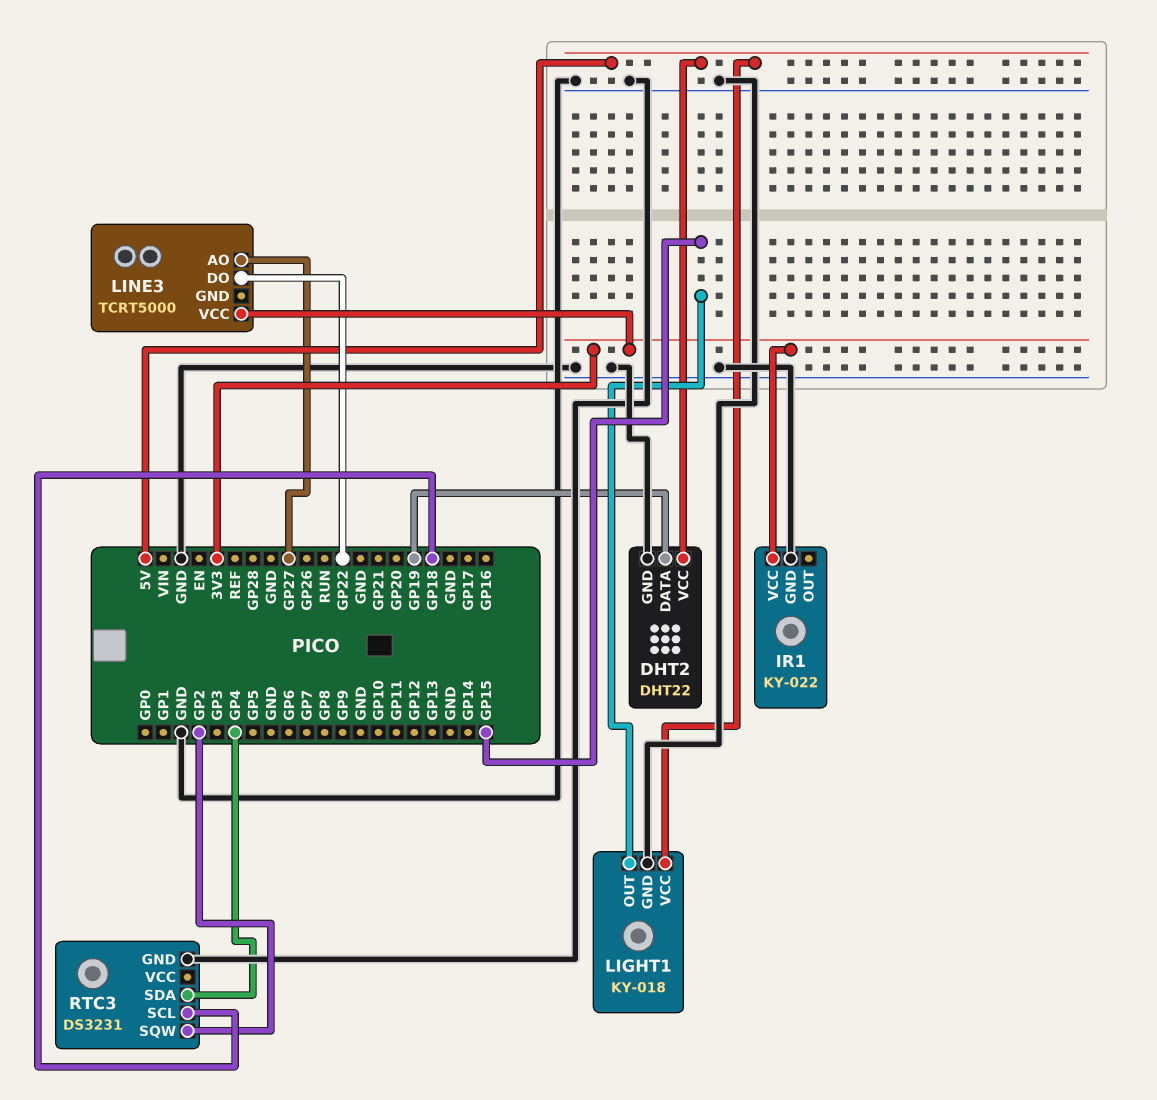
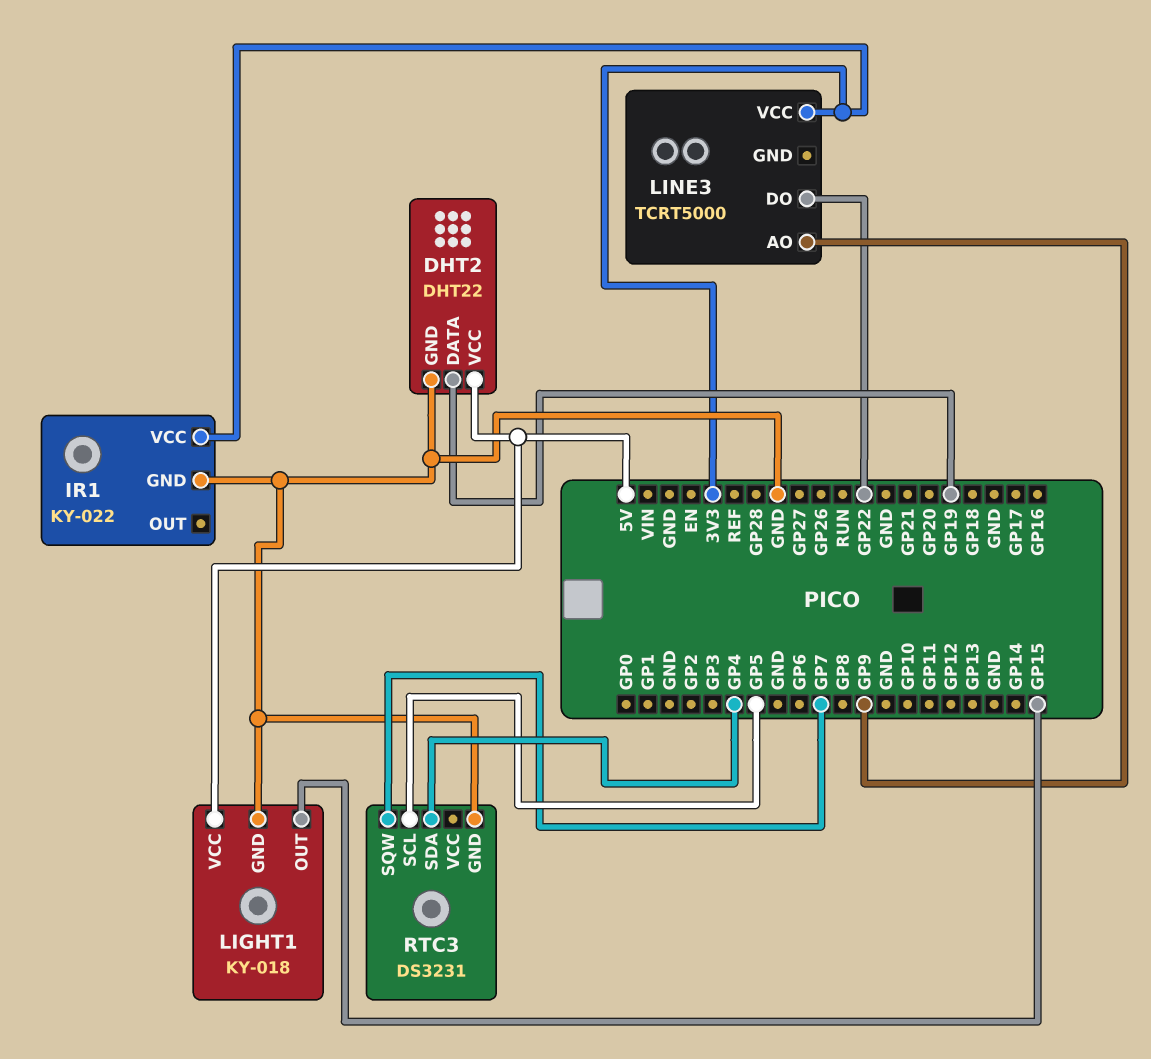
LINE3 pin AO: GP27 -> GP9
RTC3 pin SCL: GP18 -> GP5
RTC3 pin SQW: GP2 -> GP7

